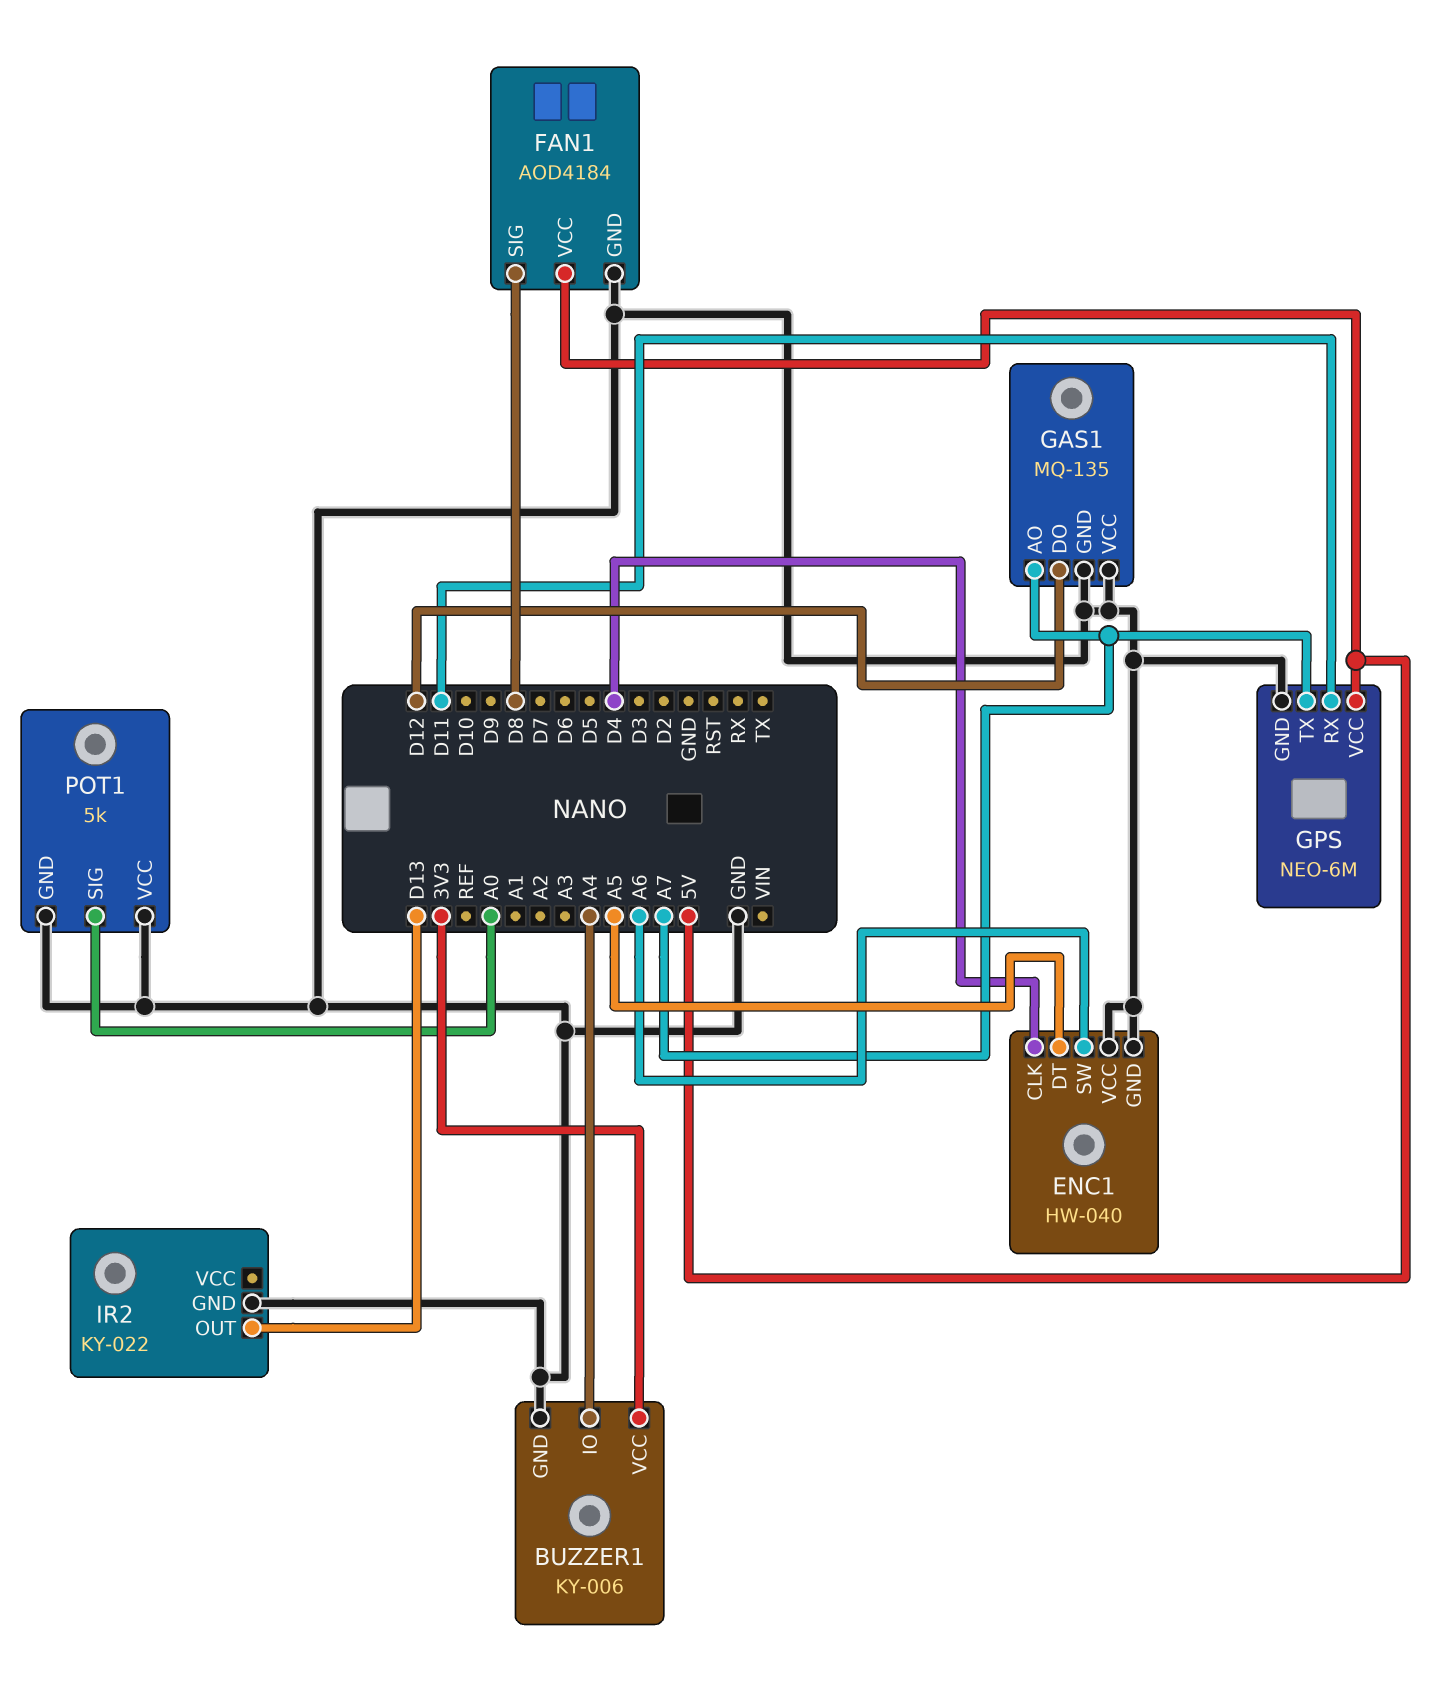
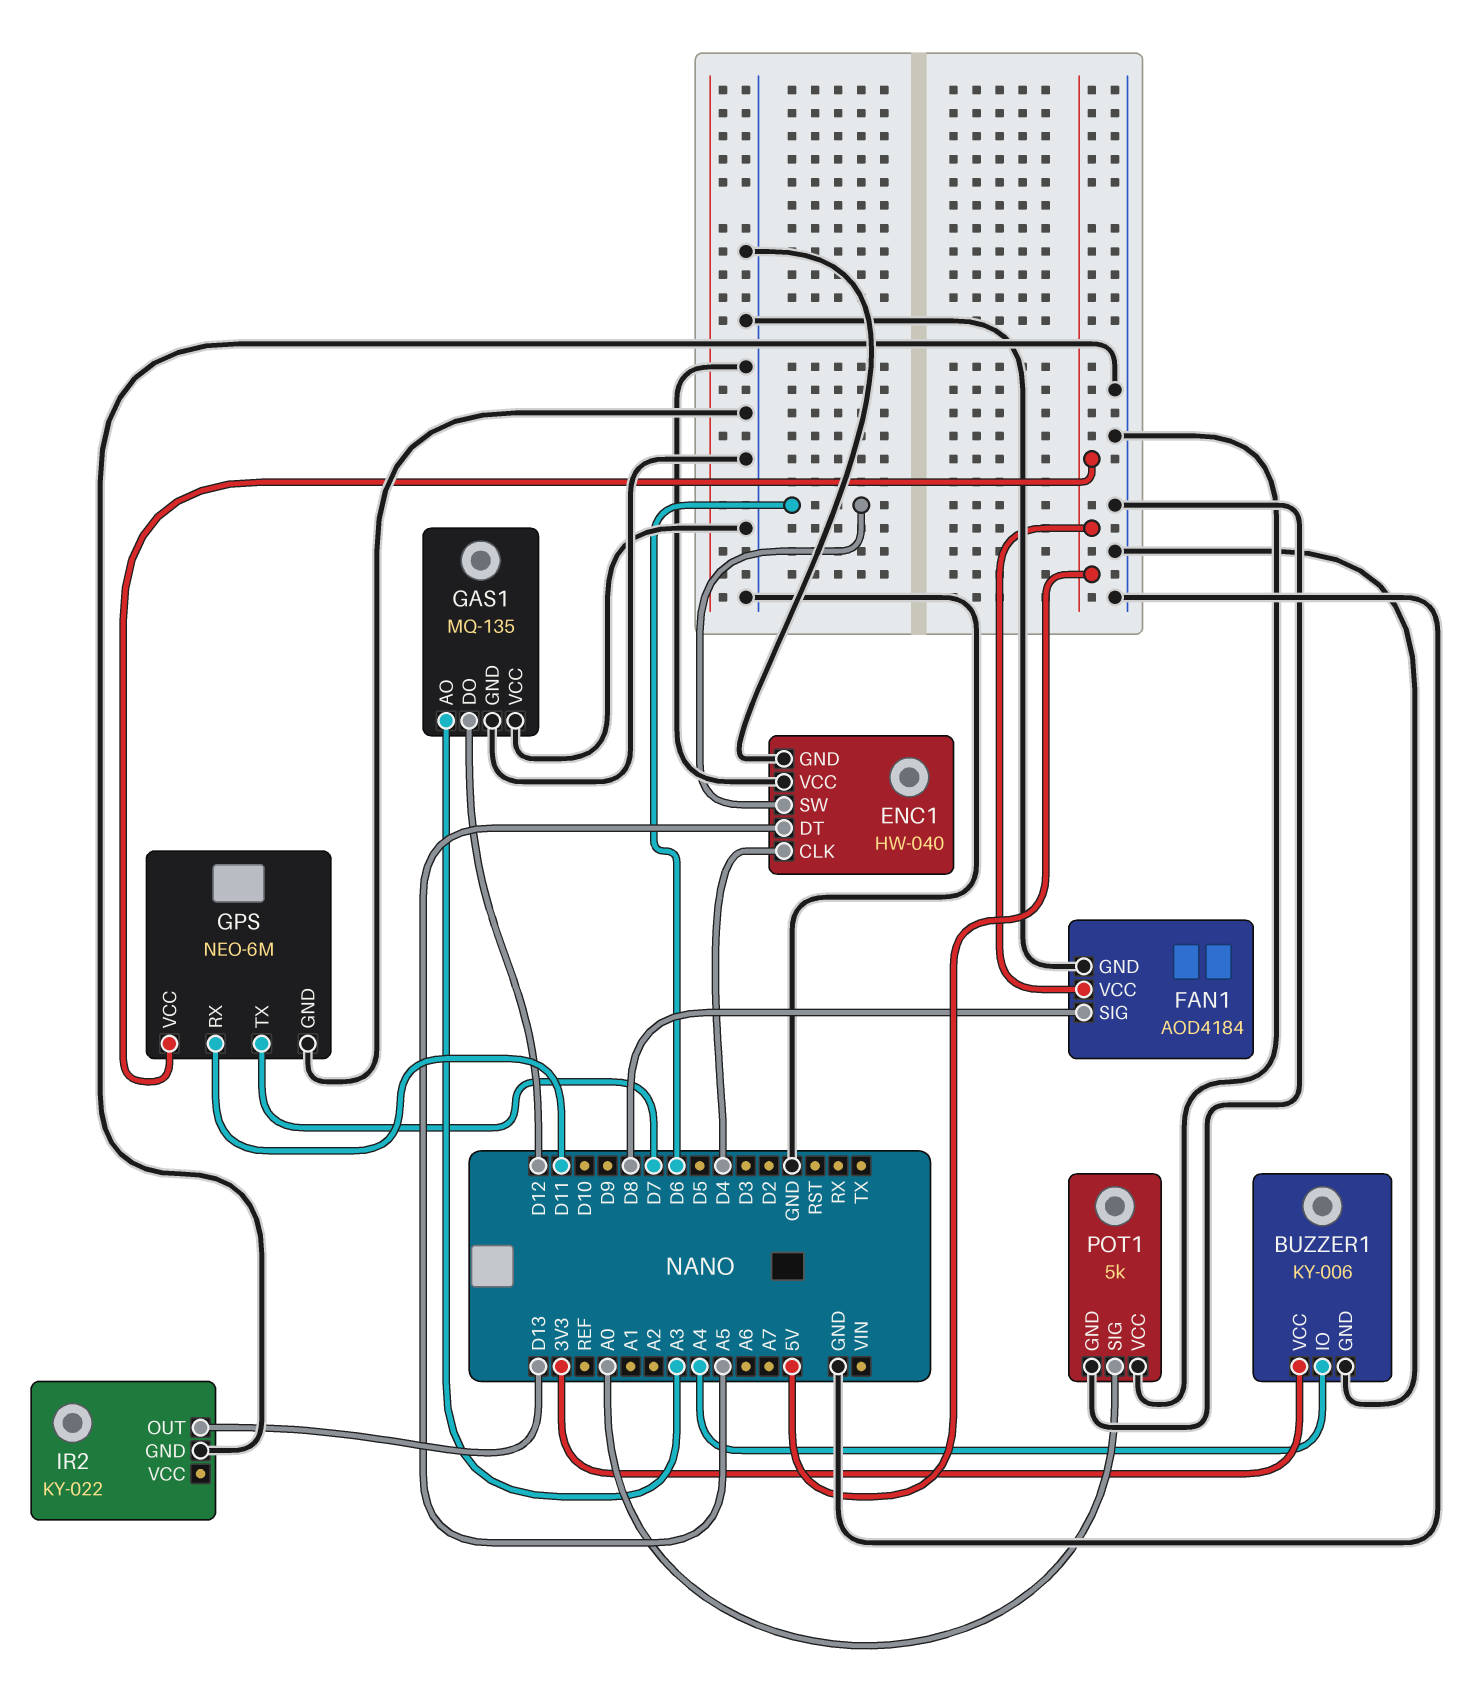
ENC1 pin SW: A6 -> D6
GAS1 pin AO: A7 -> A3
GPS pin TX: A7 -> D7

